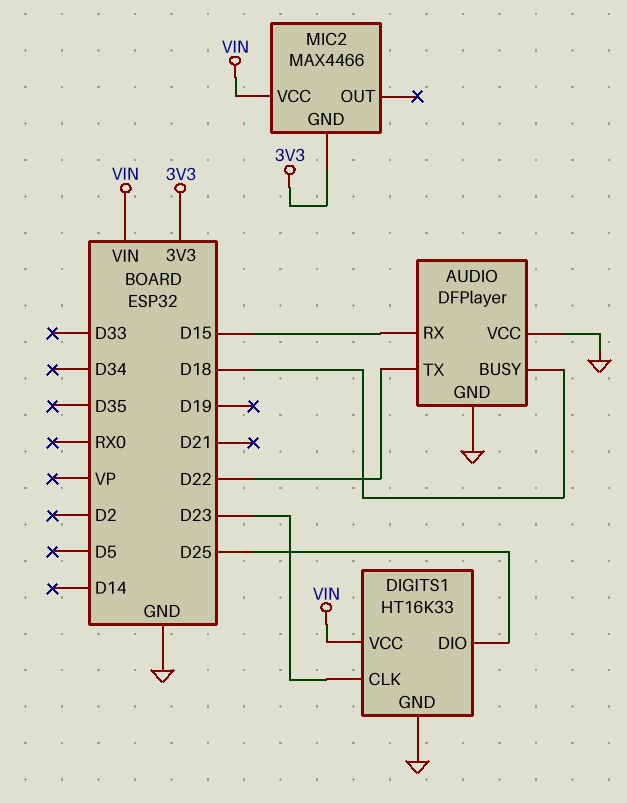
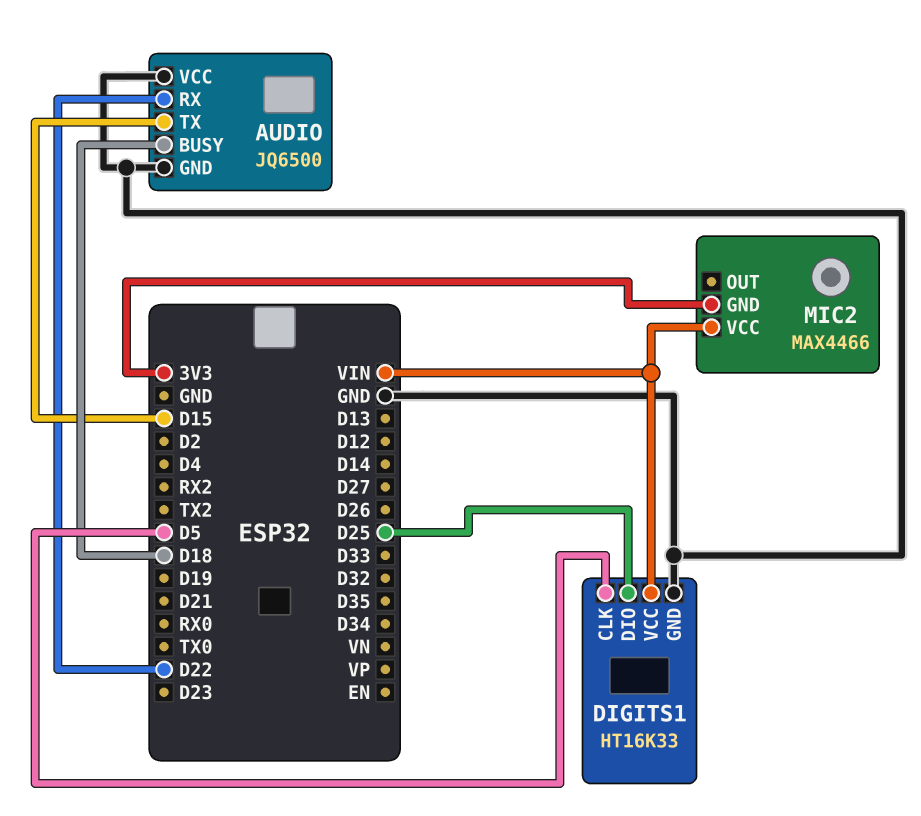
AUDIO: DFPlayer -> JQ6500
AUDIO pin RX: D15 -> D22
AUDIO pin TX: D22 -> D15
DIGITS1 pin CLK: D23 -> D5

